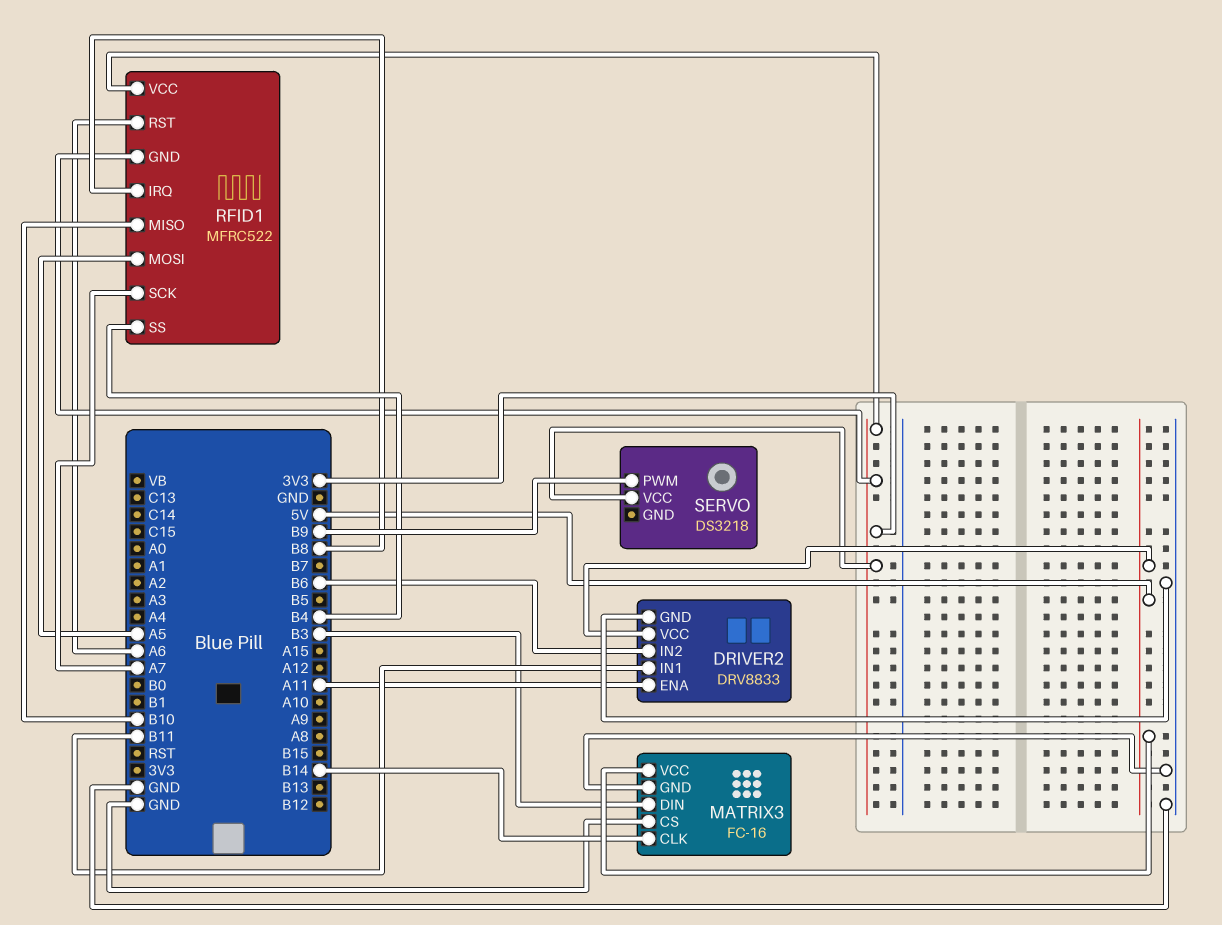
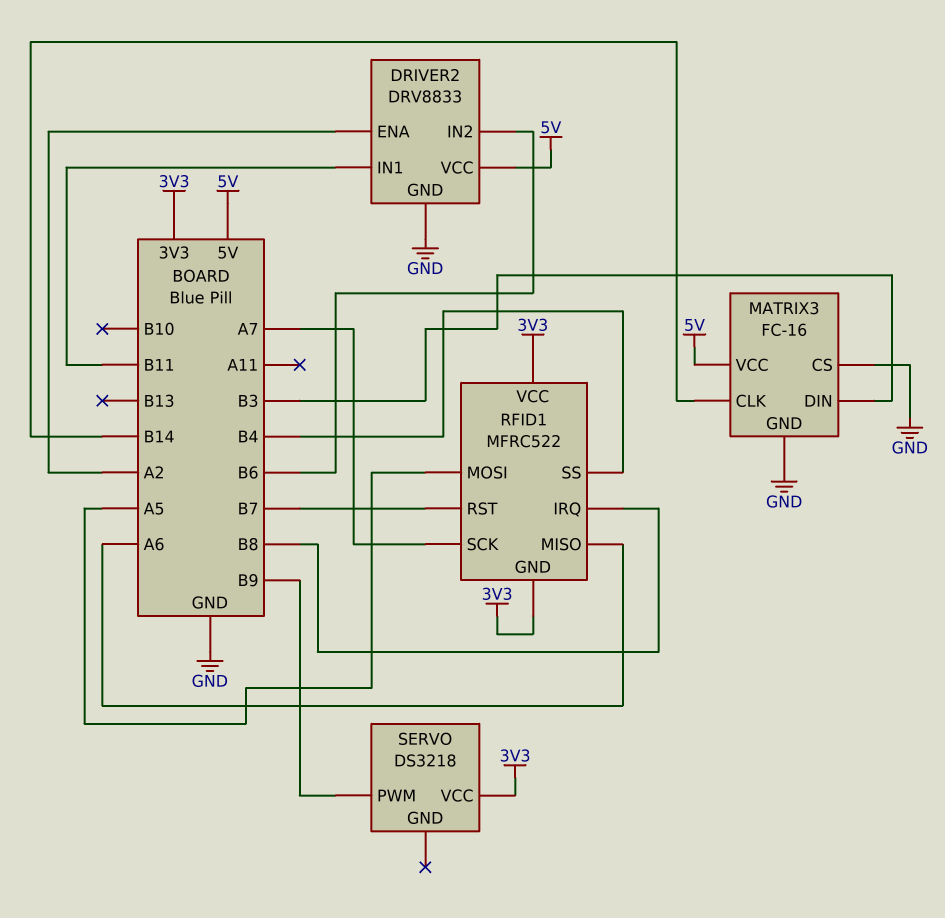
DRIVER2 pin ENA: A11 -> A2
RFID1 pin MISO: B10 -> A6
RFID1 pin RST: A6 -> B7

